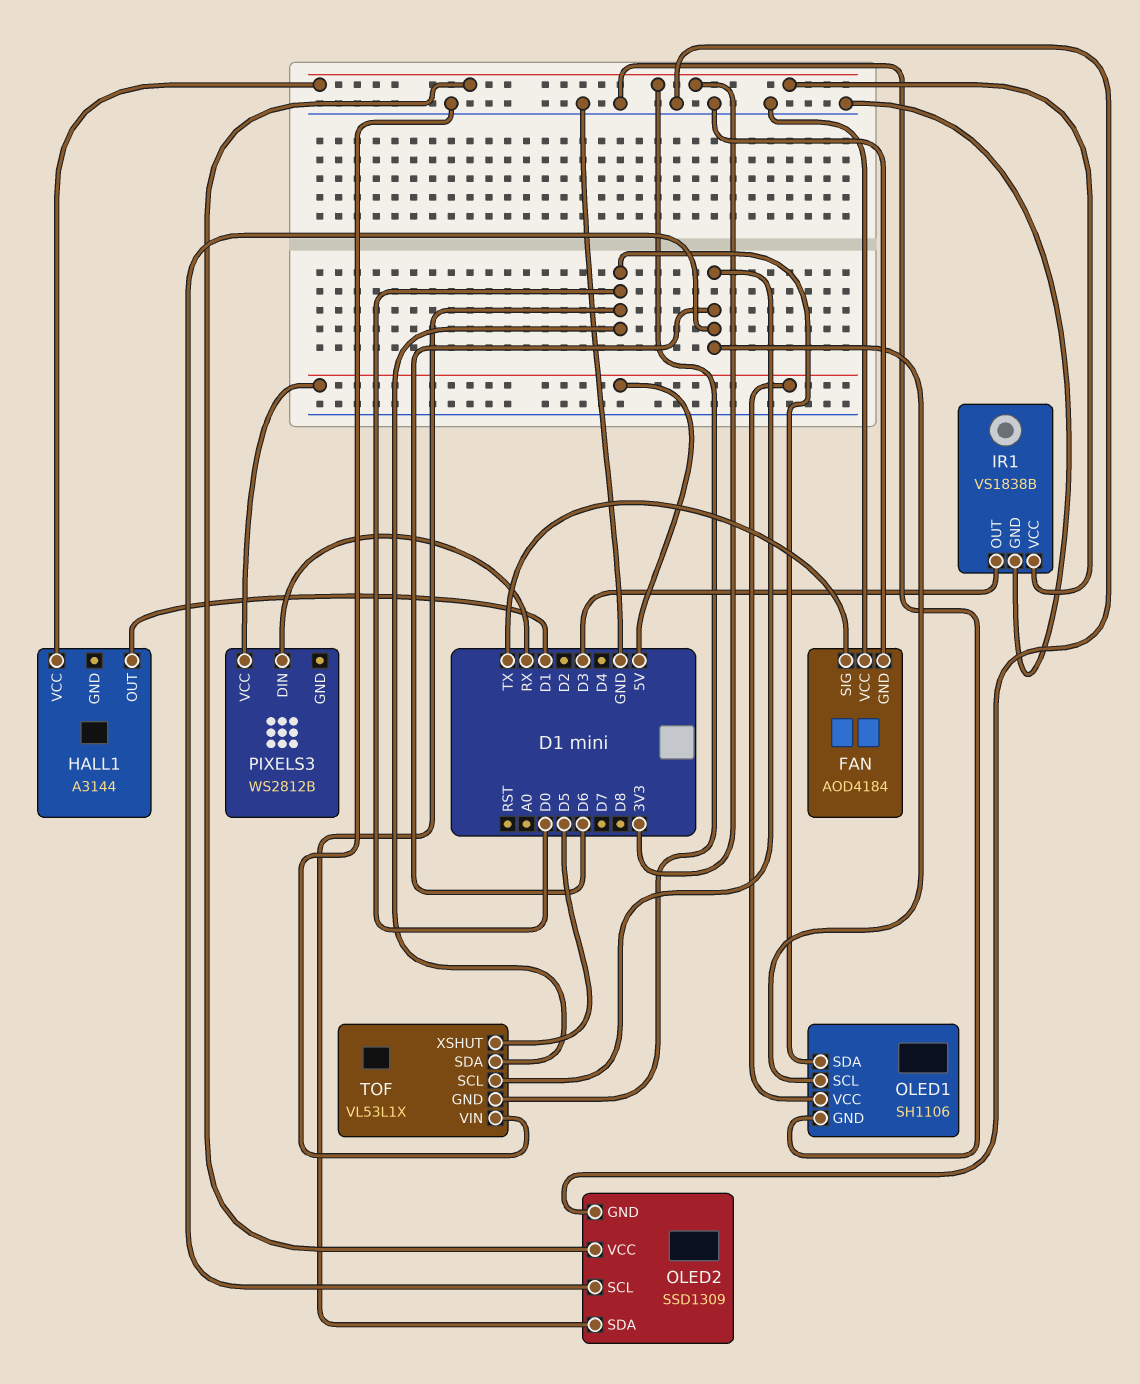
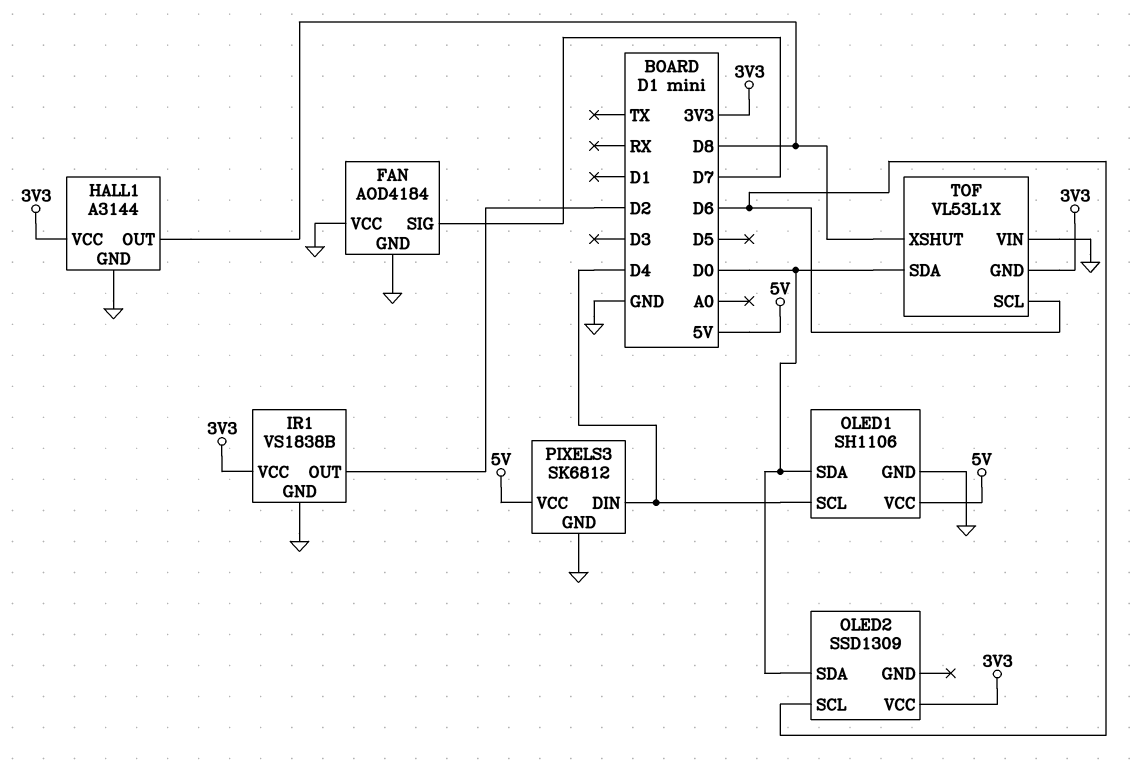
FAN pin SIG: TX -> D7
HALL1 pin GND: none -> GND
HALL1 pin OUT: D1 -> D8
IR1 pin OUT: D3 -> D2
OLED1 pin SCL: D6 -> D4
OLED2 pin GND: GND -> none
PIXELS3: WS2812B -> SK6812
PIXELS3 pin DIN: RX -> D4
PIXELS3 pin GND: none -> GND
TOF pin XSHUT: D5 -> D8

